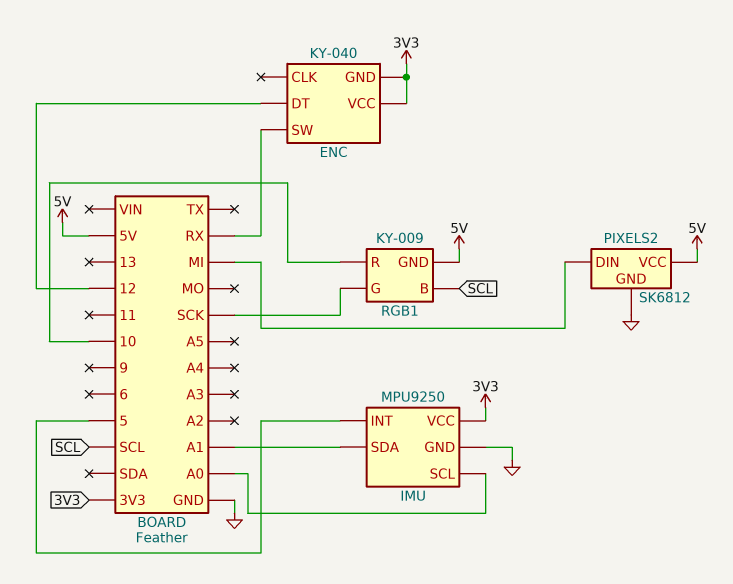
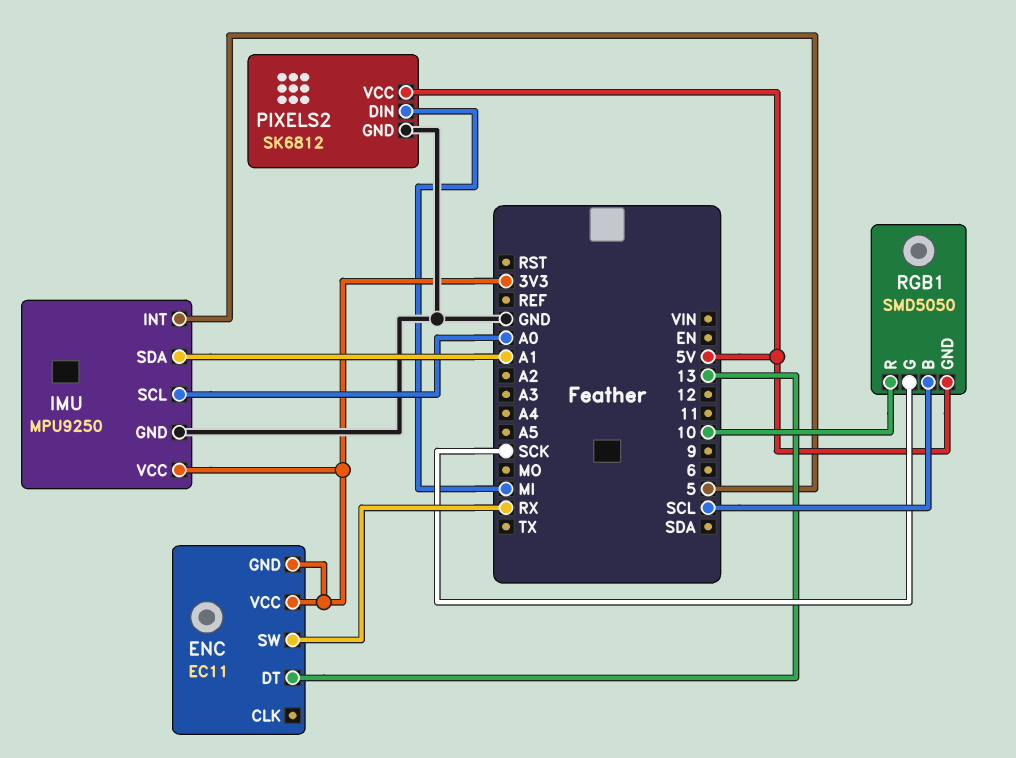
ENC: KY-040 -> EC11
ENC pin DT: 12 -> 13
RGB1: KY-009 -> SMD5050

